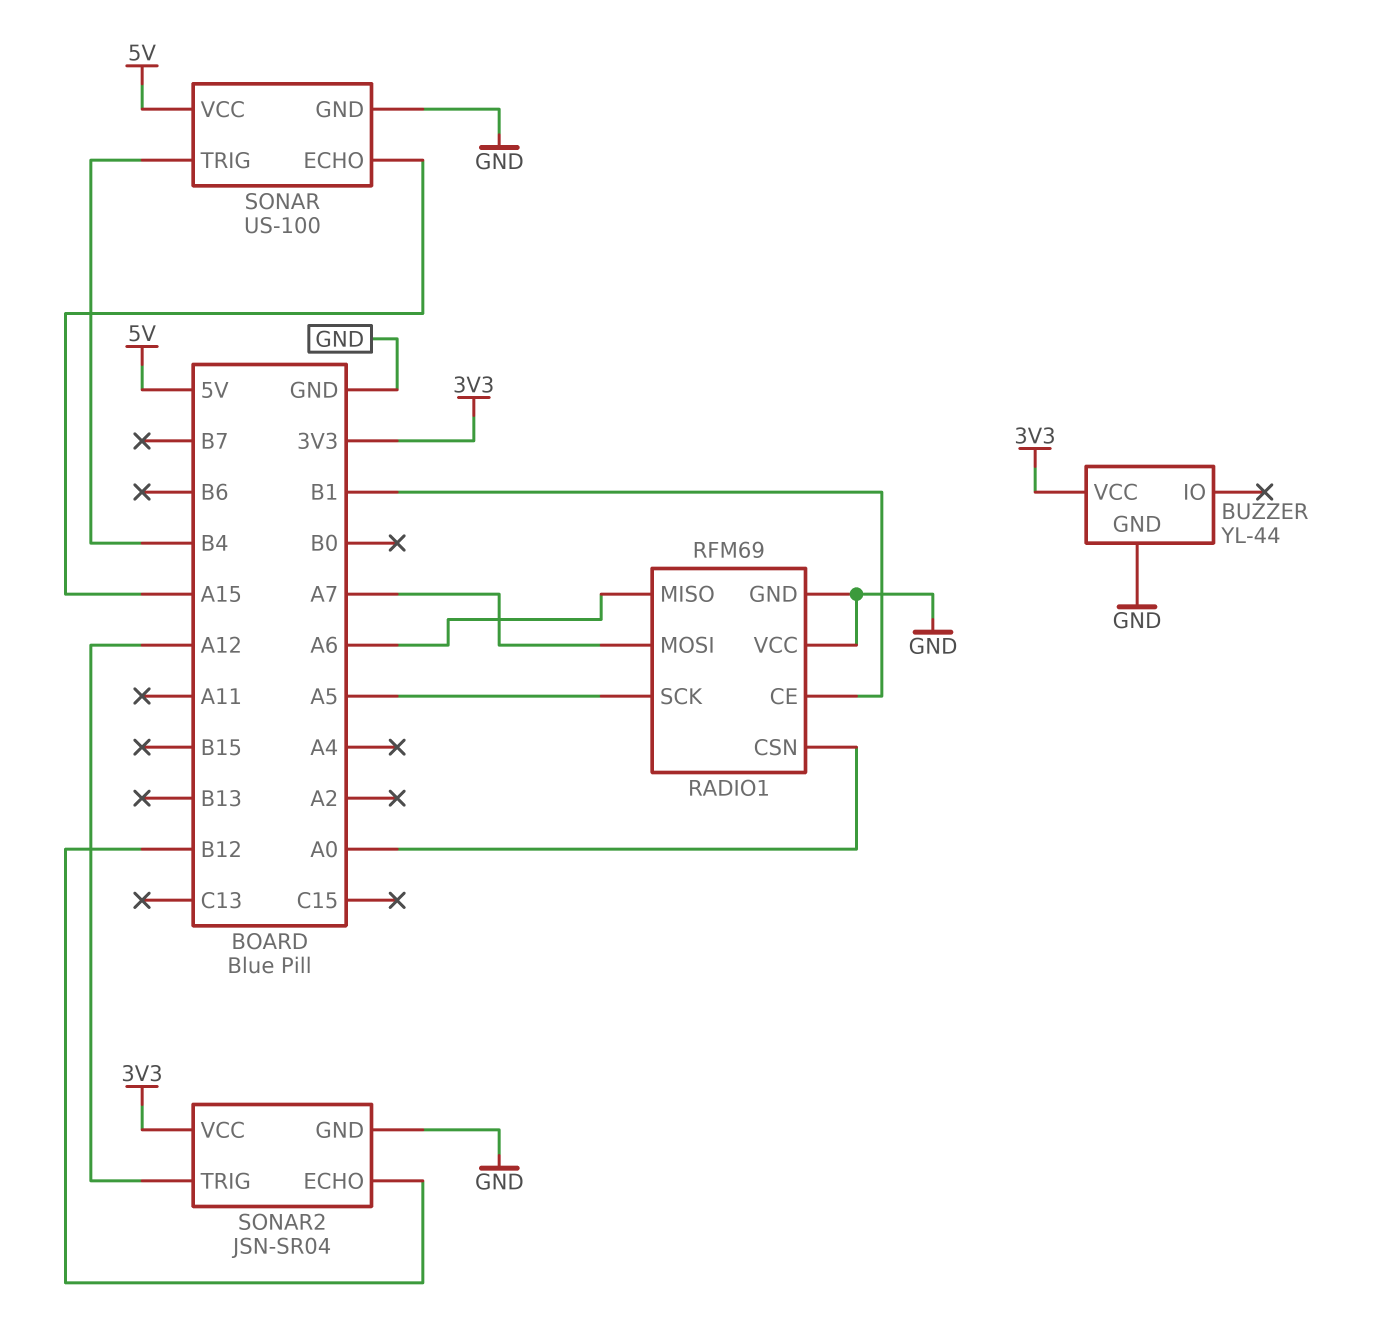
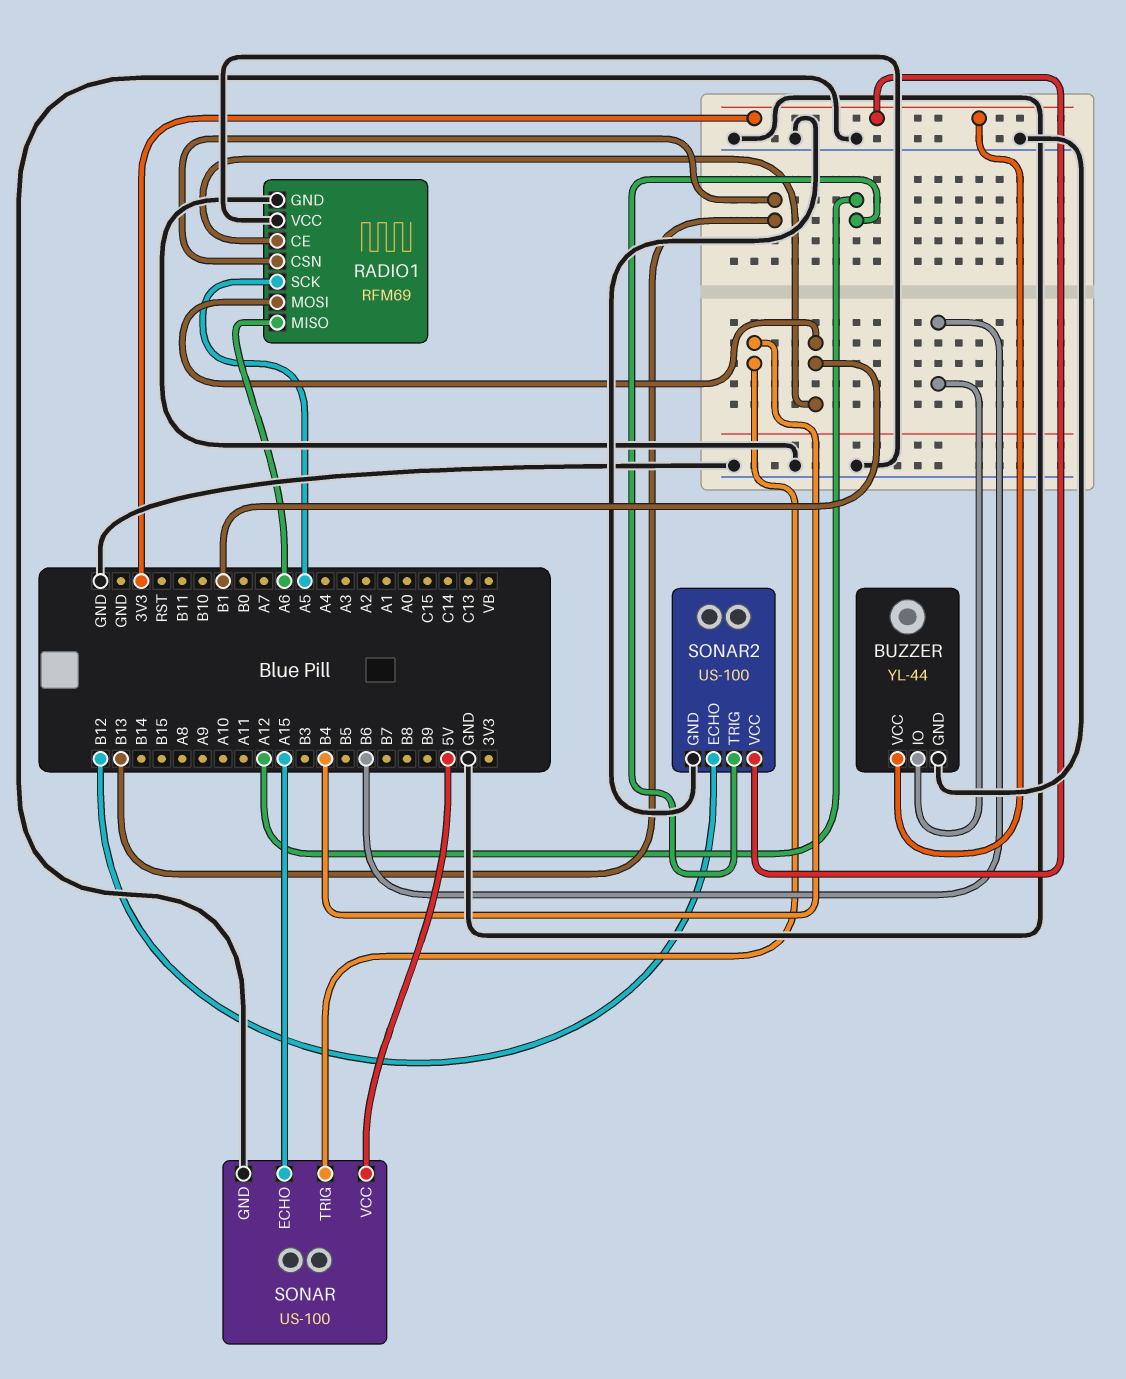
BUZZER pin IO: none -> B6
RADIO1 pin CSN: A0 -> B13
RADIO1 pin MOSI: A7 -> B1
SONAR2: JSN-SR04 -> US-100

